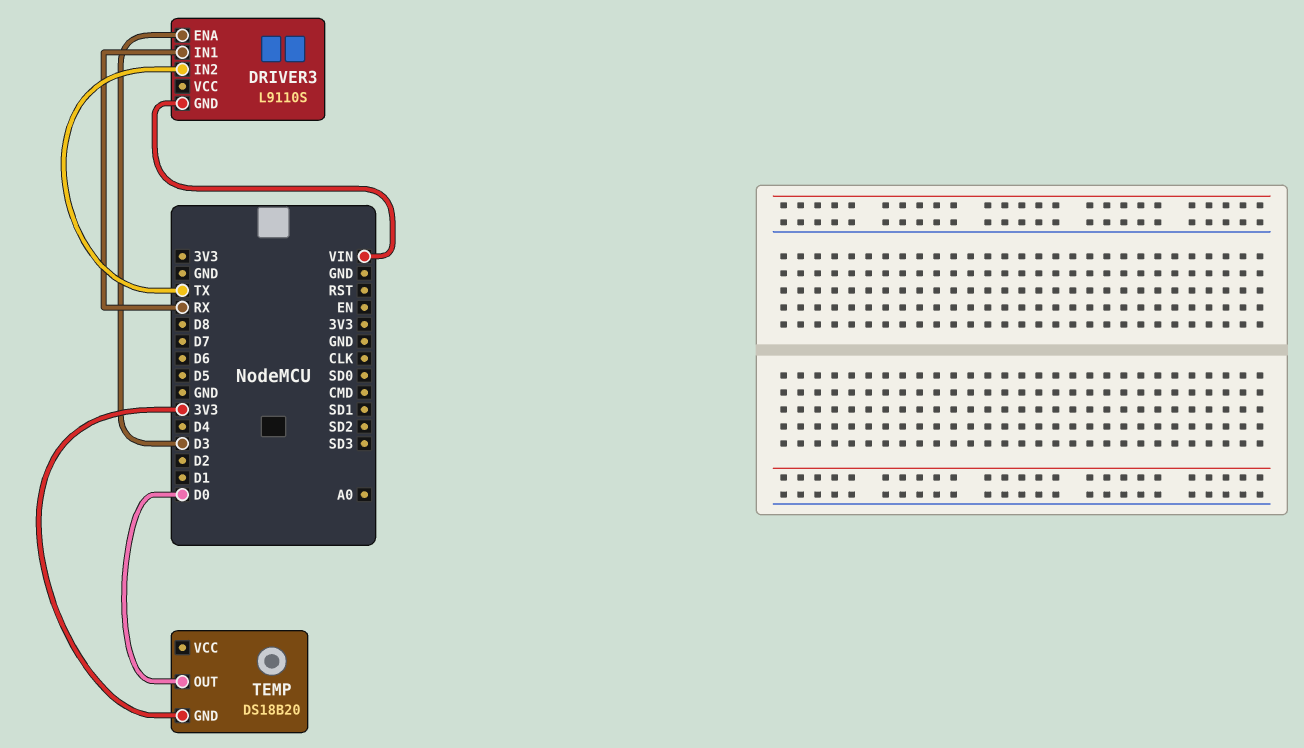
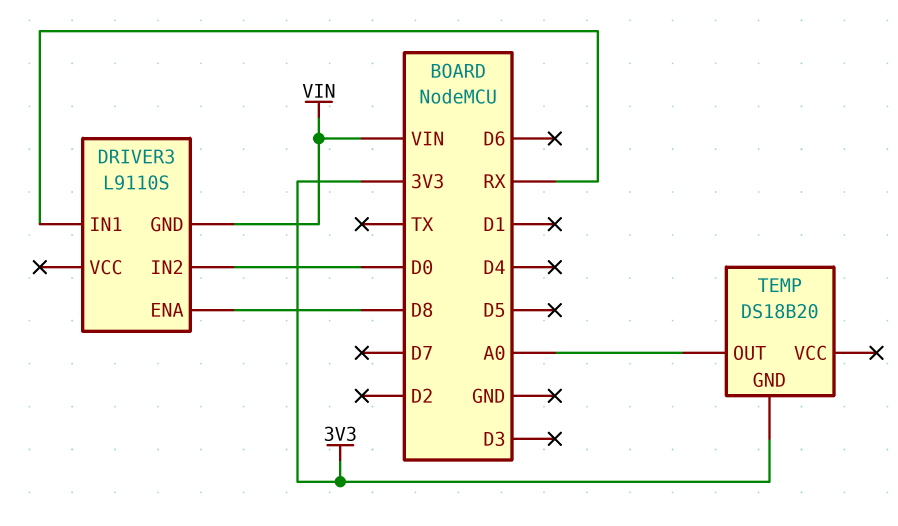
DRIVER3 pin ENA: D3 -> D8
DRIVER3 pin IN2: TX -> D0
TEMP pin OUT: D0 -> A0

